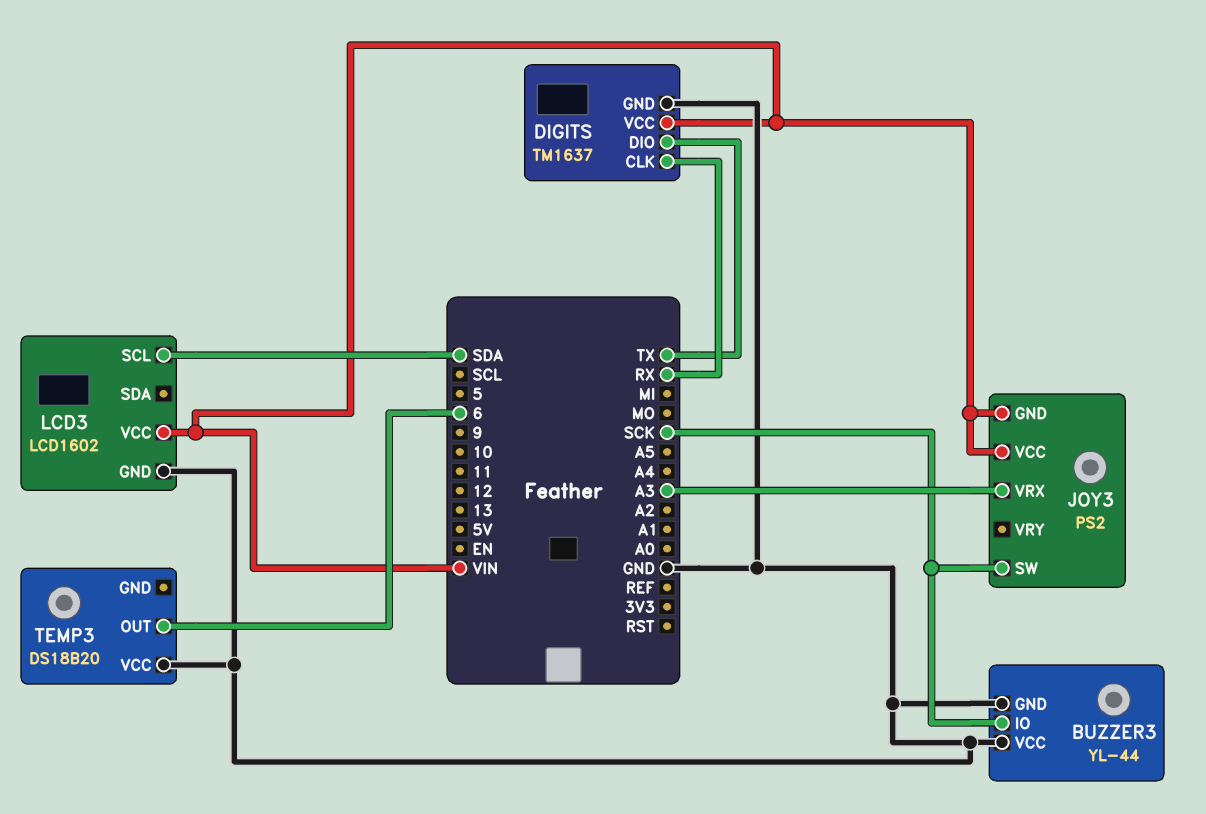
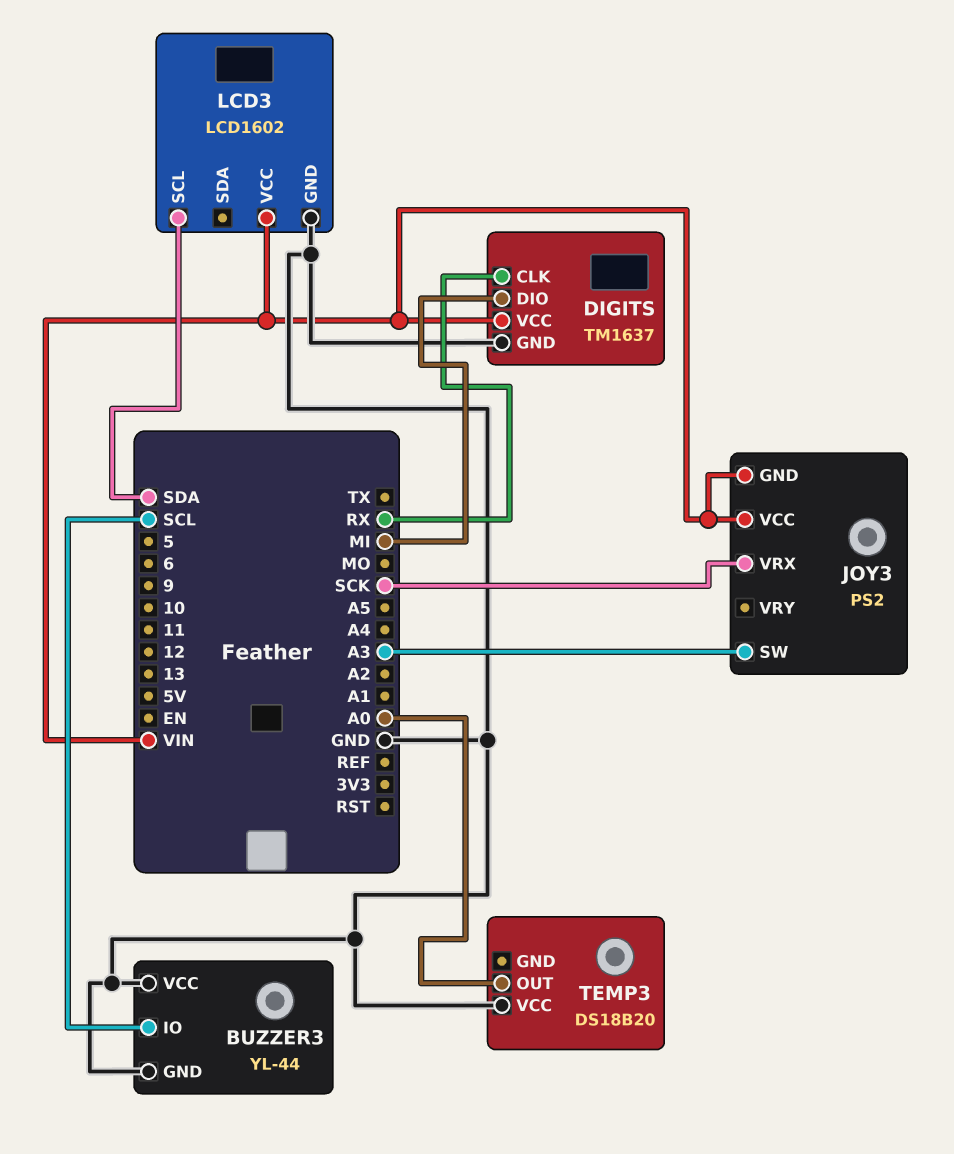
BUZZER3 pin IO: SCK -> SCL
DIGITS pin DIO: TX -> MI
JOY3 pin SW: SCK -> A3
JOY3 pin VRX: A3 -> SCK
TEMP3 pin OUT: 6 -> A0

